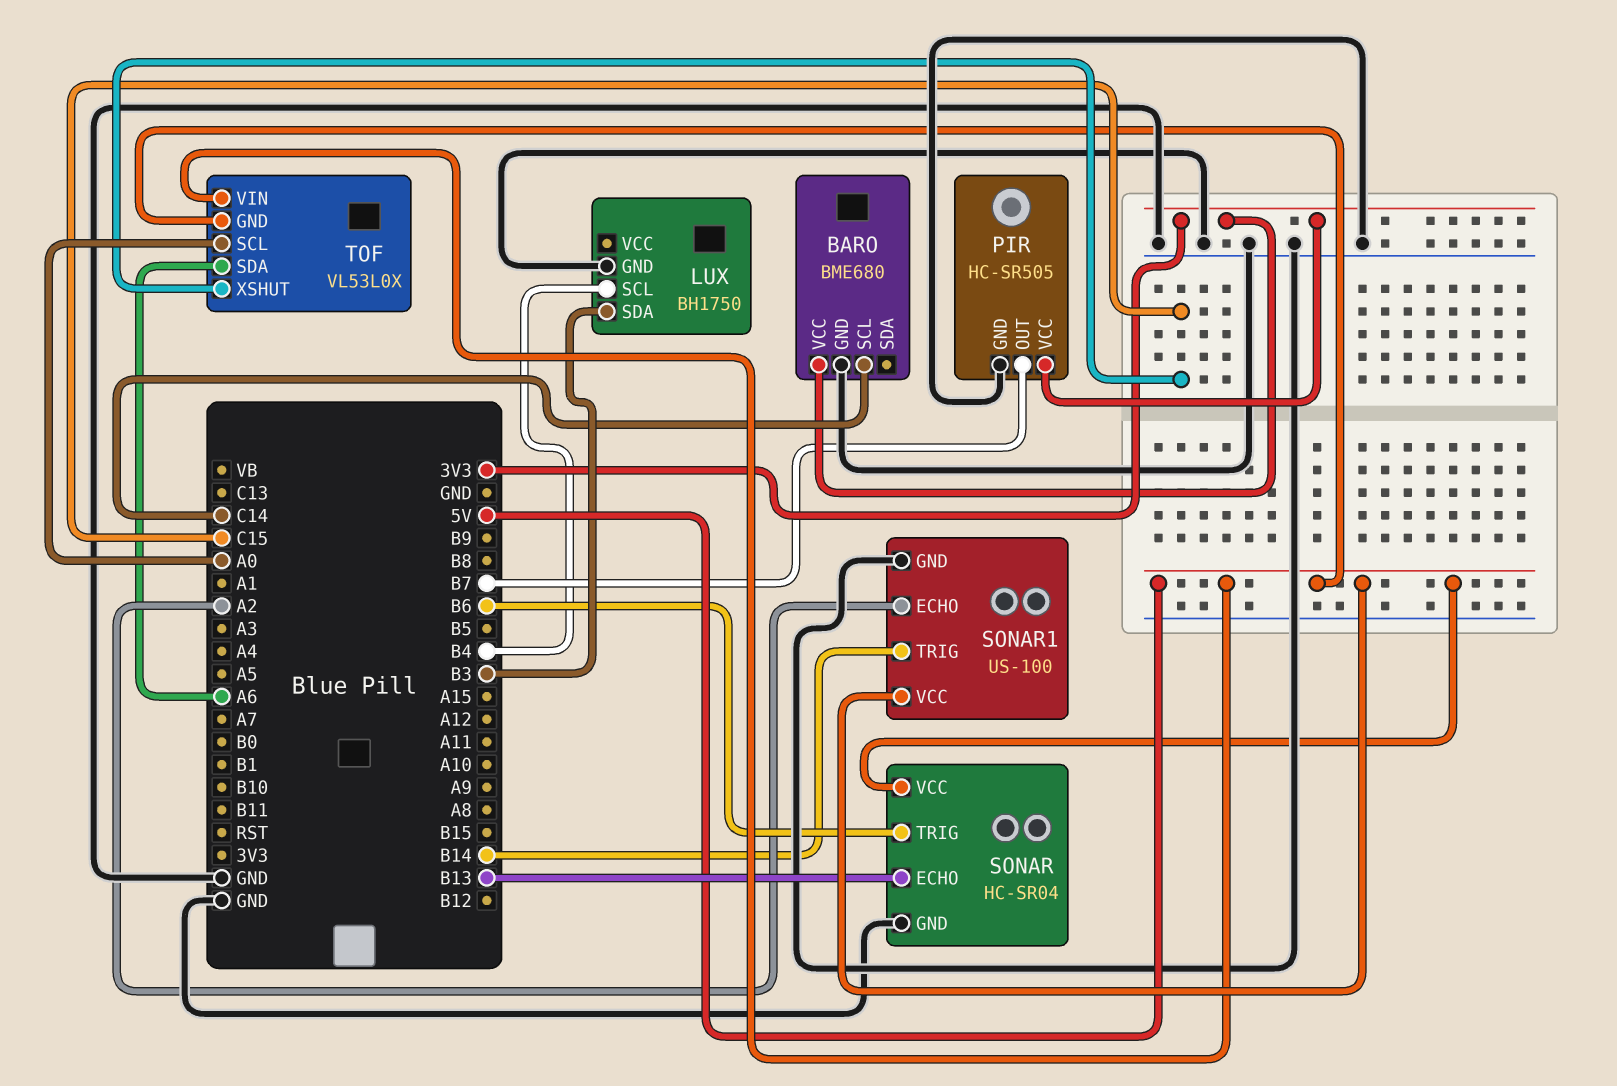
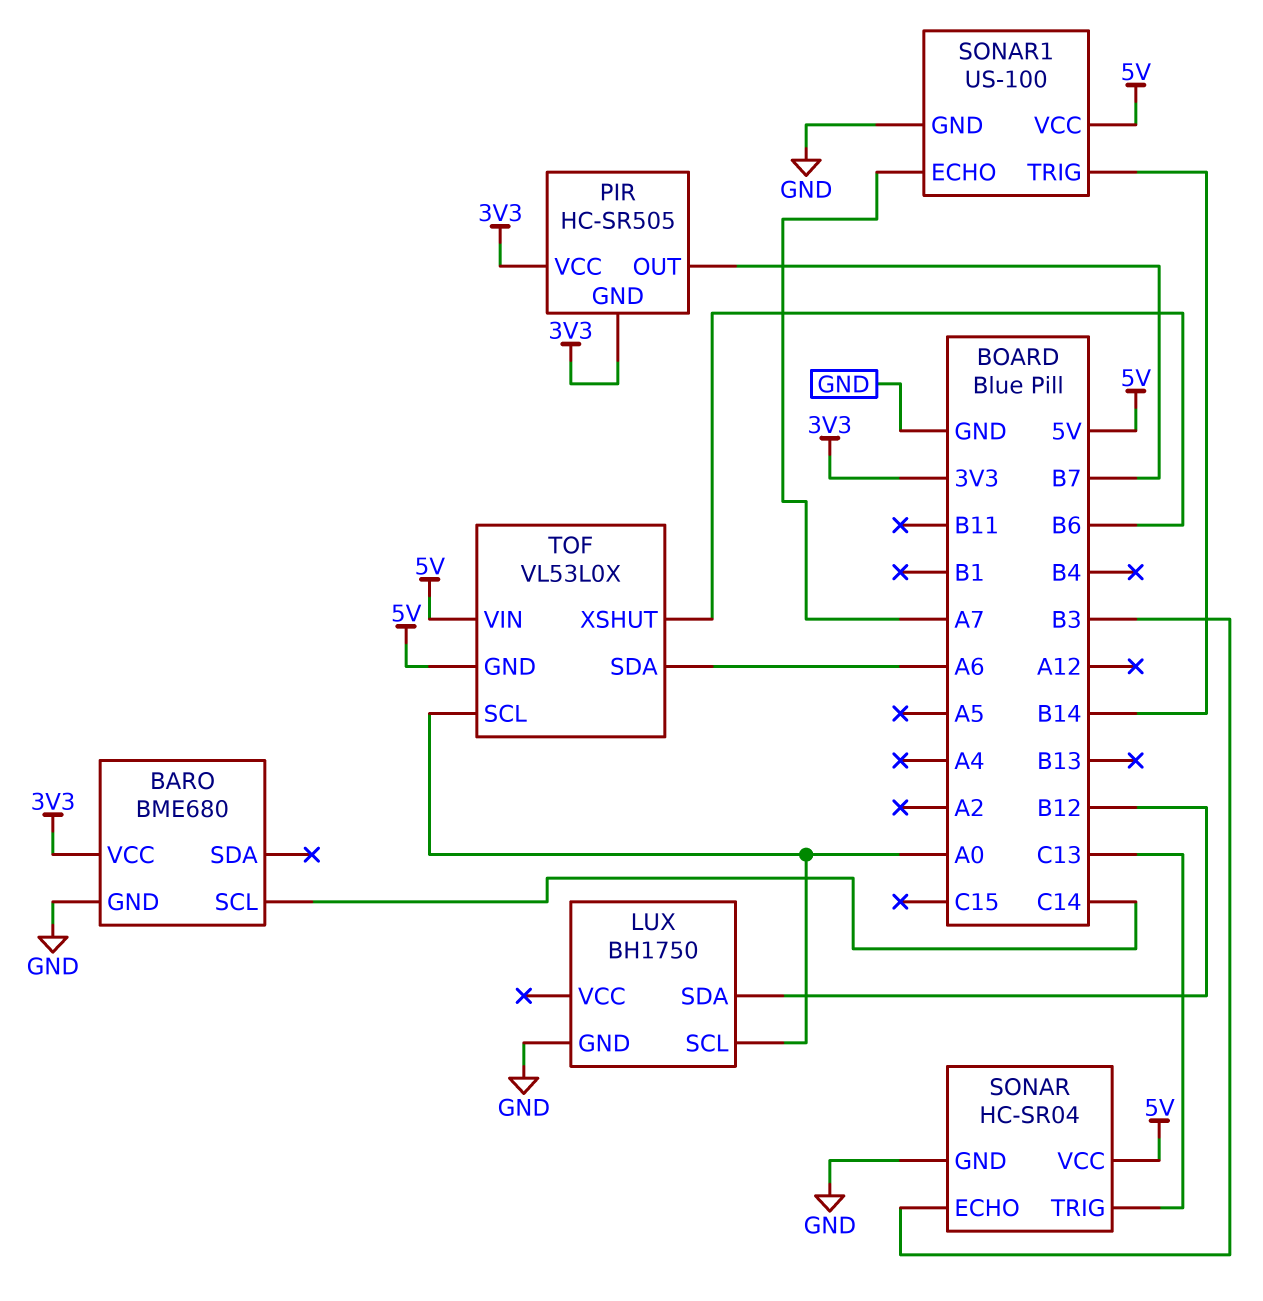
LUX pin SCL: B4 -> A0
LUX pin SDA: B3 -> B12
PIR pin GND: GND -> 3V3
SONAR pin ECHO: B13 -> B3
SONAR pin TRIG: B6 -> C13
SONAR1 pin ECHO: A2 -> A7
TOF pin XSHUT: C15 -> B6

